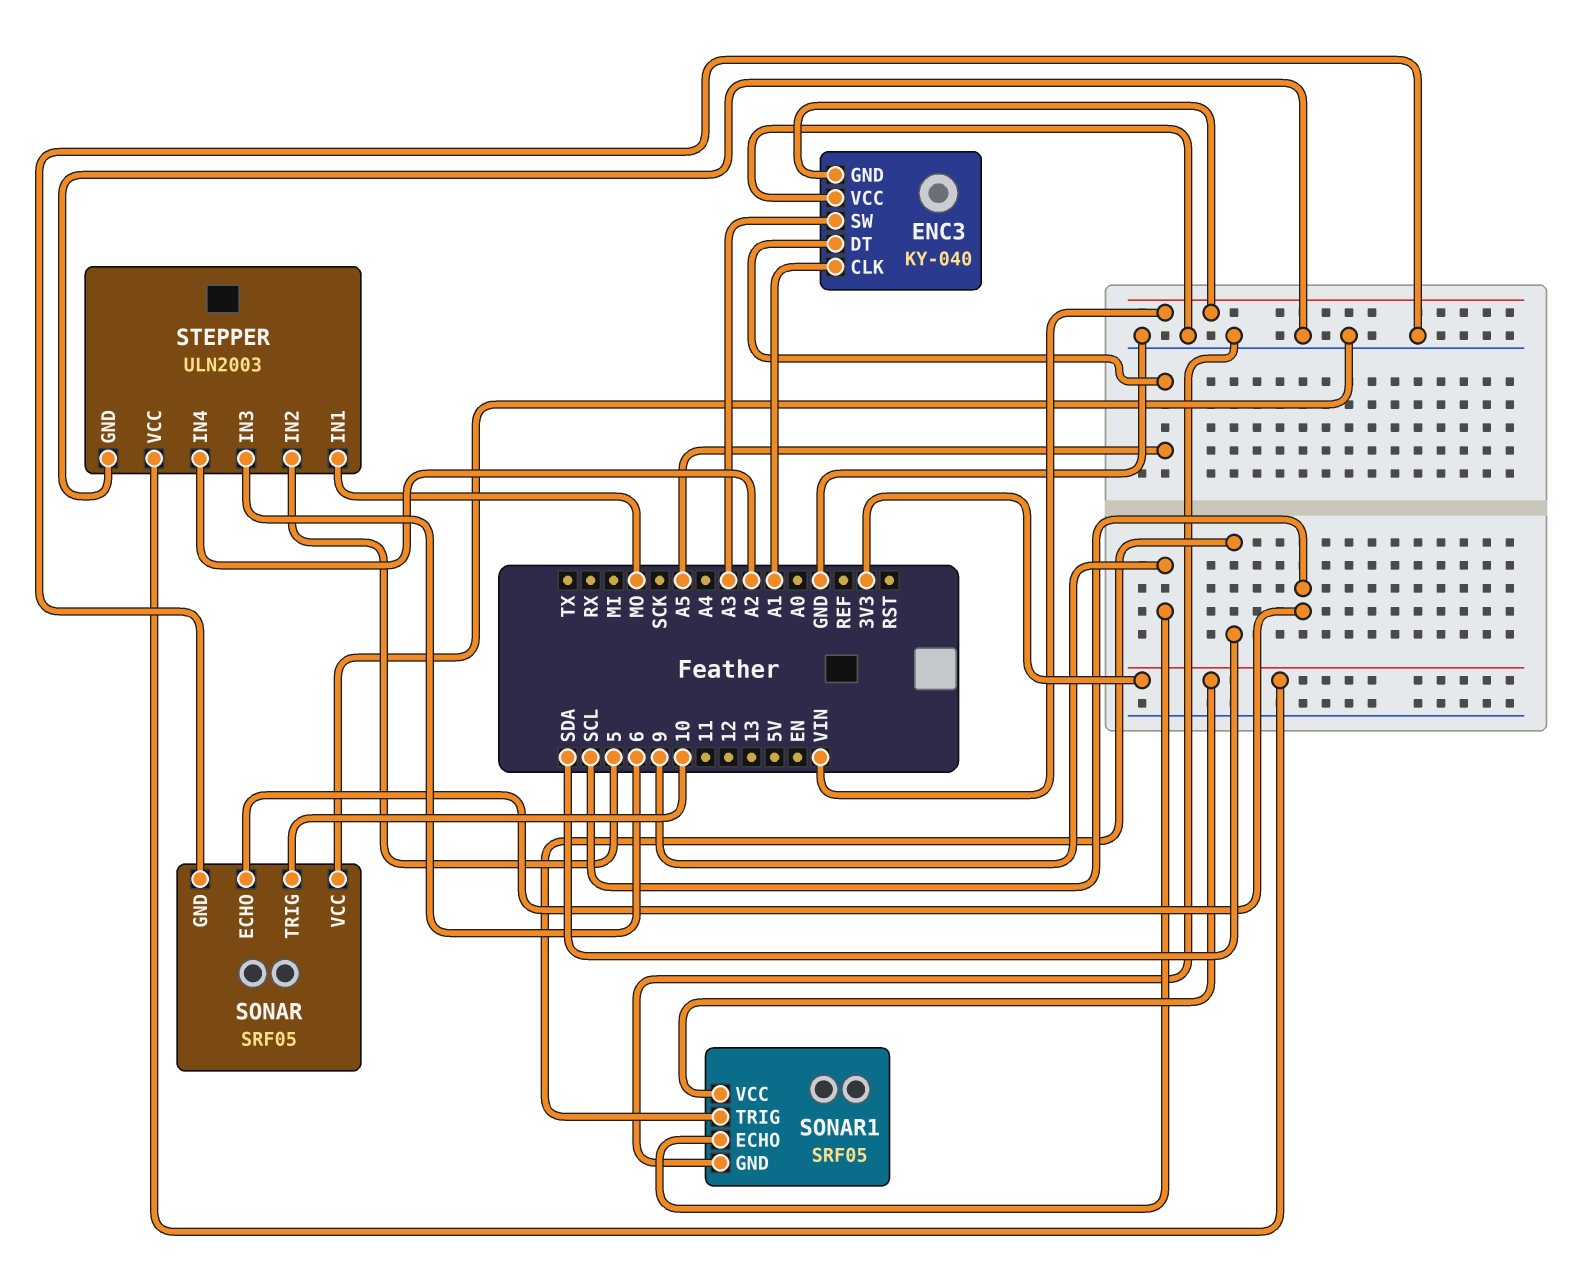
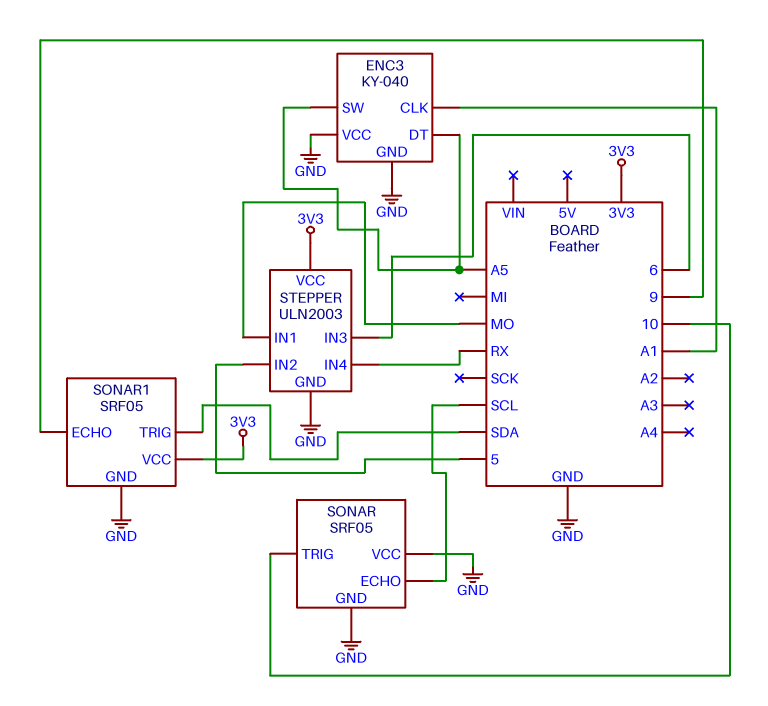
ENC3 pin GND: VIN -> GND
ENC3 pin SW: A3 -> A5
STEPPER pin IN4: A2 -> RX

